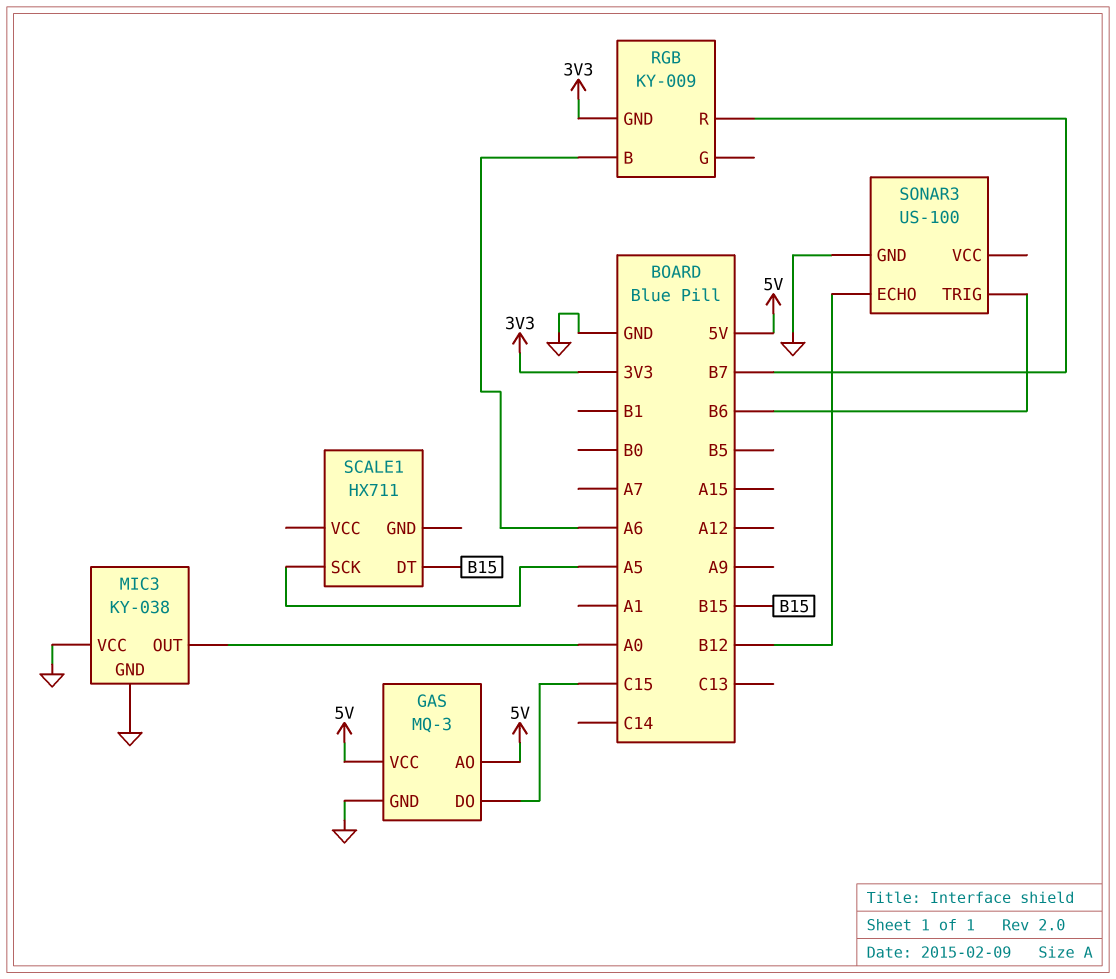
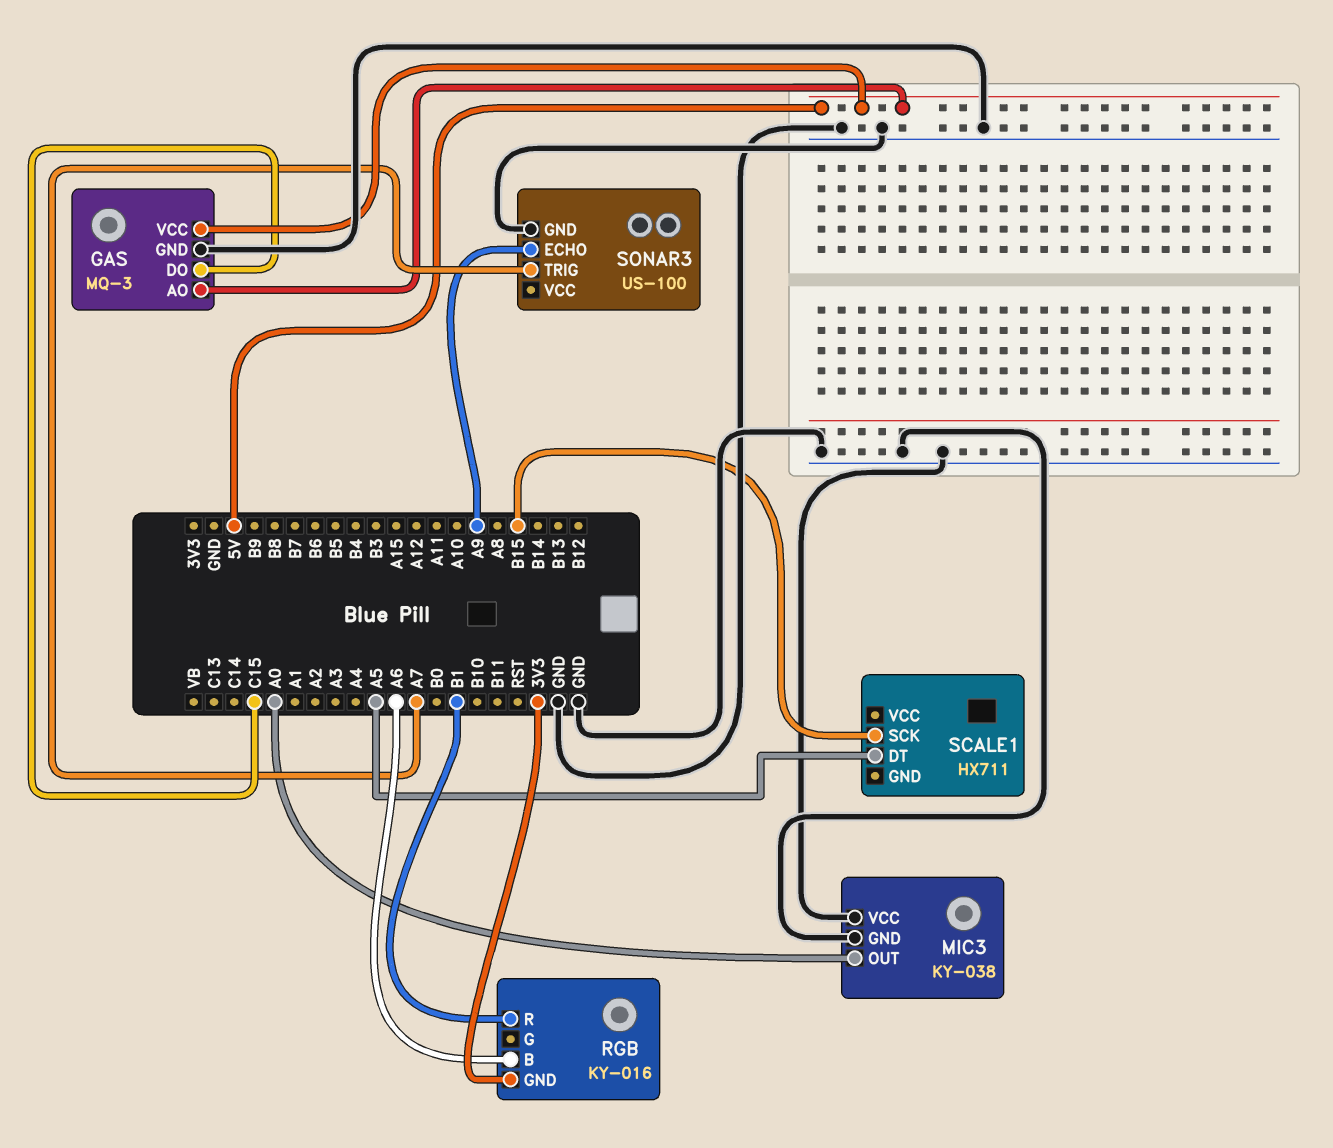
RGB: KY-009 -> KY-016
RGB pin R: B7 -> B1
SCALE1 pin DT: B15 -> A5
SCALE1 pin SCK: A5 -> B15
SONAR3 pin ECHO: B12 -> A9
SONAR3 pin TRIG: B6 -> A7

